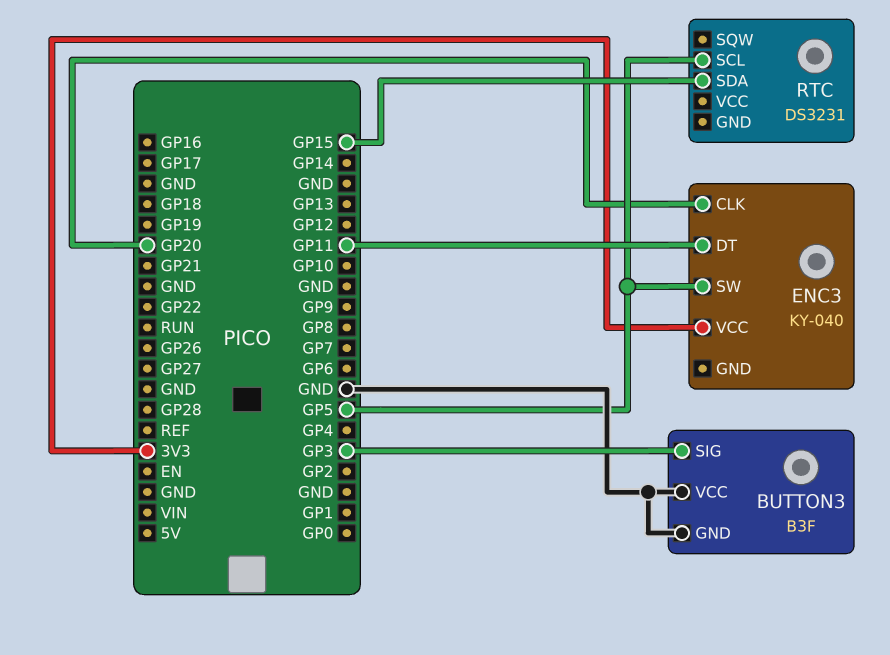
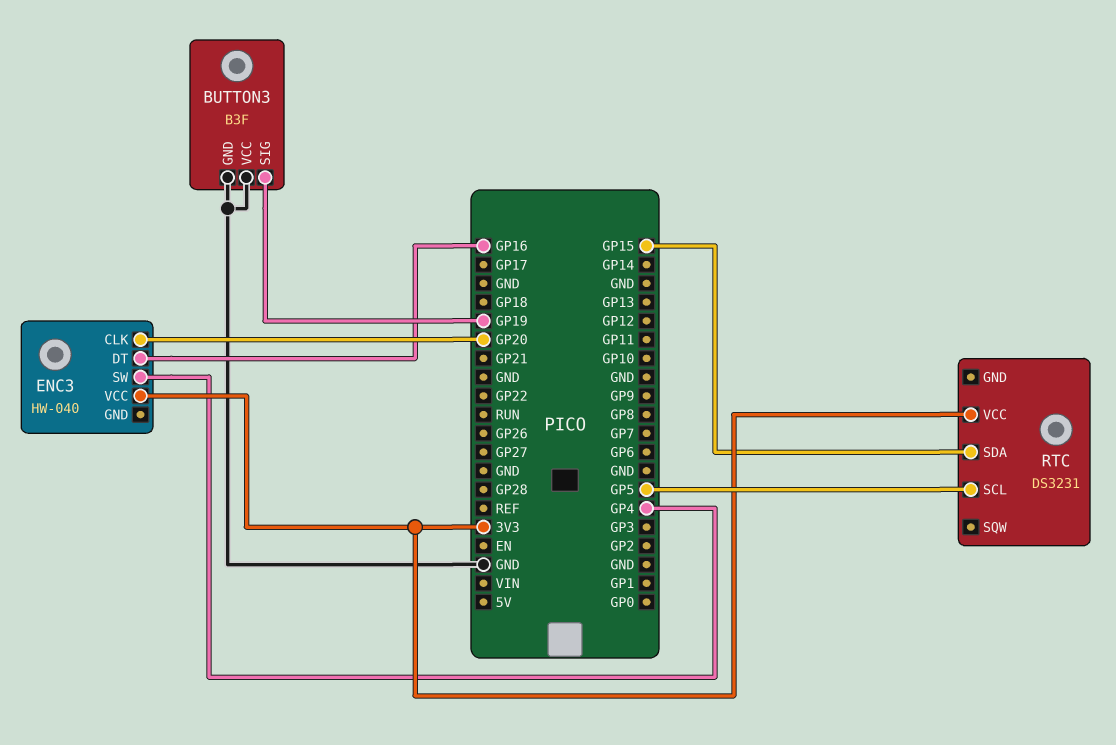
BUTTON3 pin SIG: GP3 -> GP19
ENC3: KY-040 -> HW-040
ENC3 pin DT: GP11 -> GP16
ENC3 pin SW: GP5 -> GP4
RTC pin VCC: none -> 3V3

